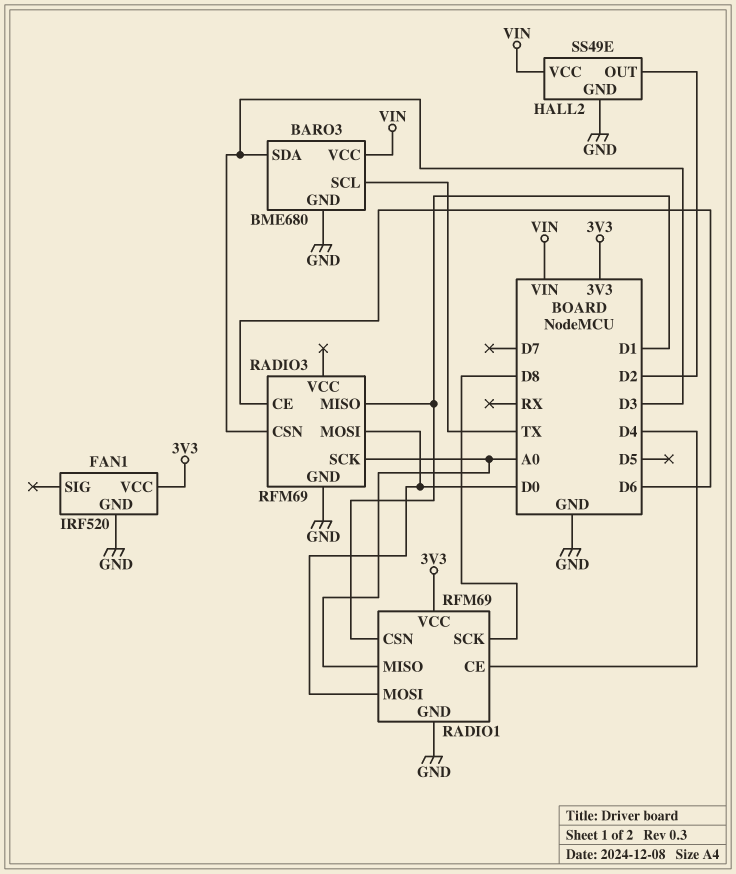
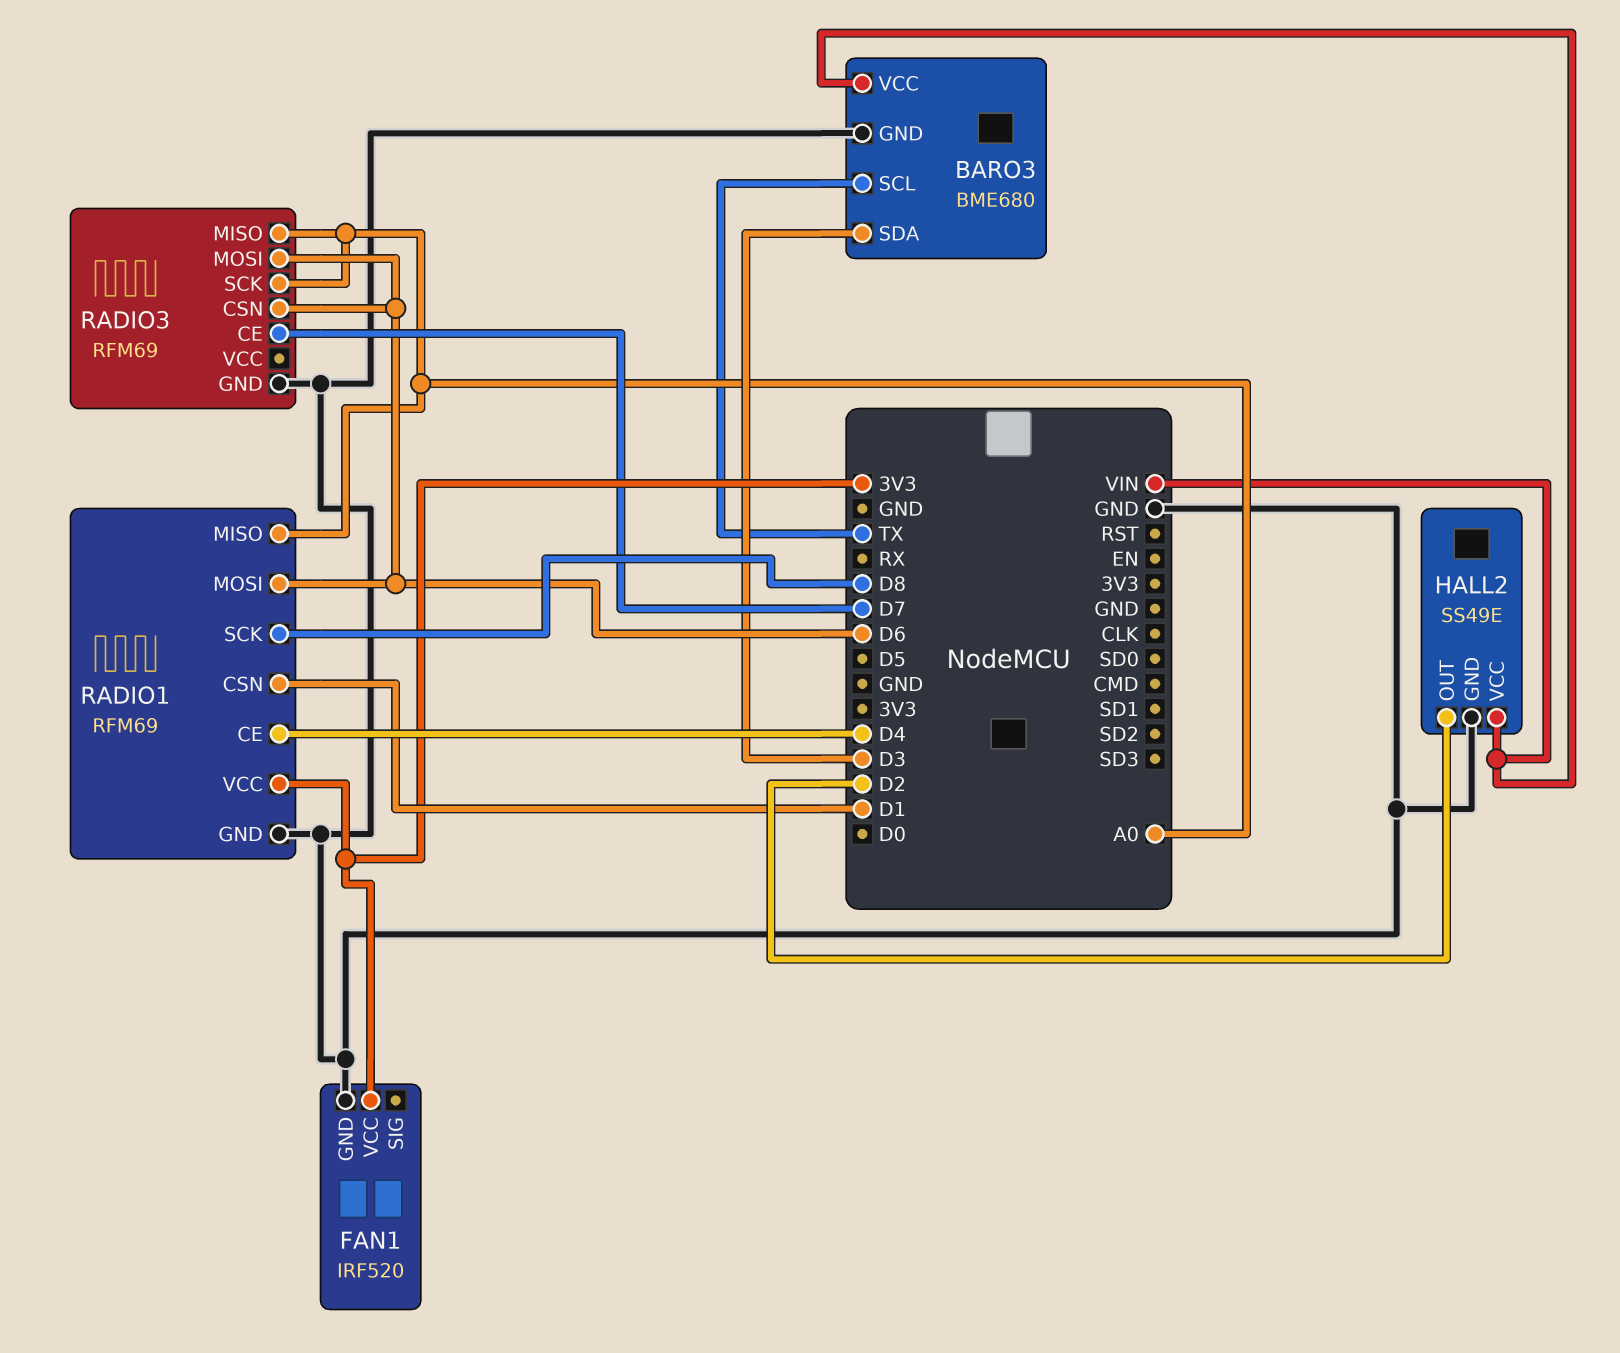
RADIO1 pin MOSI: D0 -> D6
RADIO3 pin CE: D6 -> D7
RADIO3 pin CSN: D3 -> D6
RADIO3 pin MISO: D1 -> A0
RADIO3 pin MOSI: D0 -> D6

